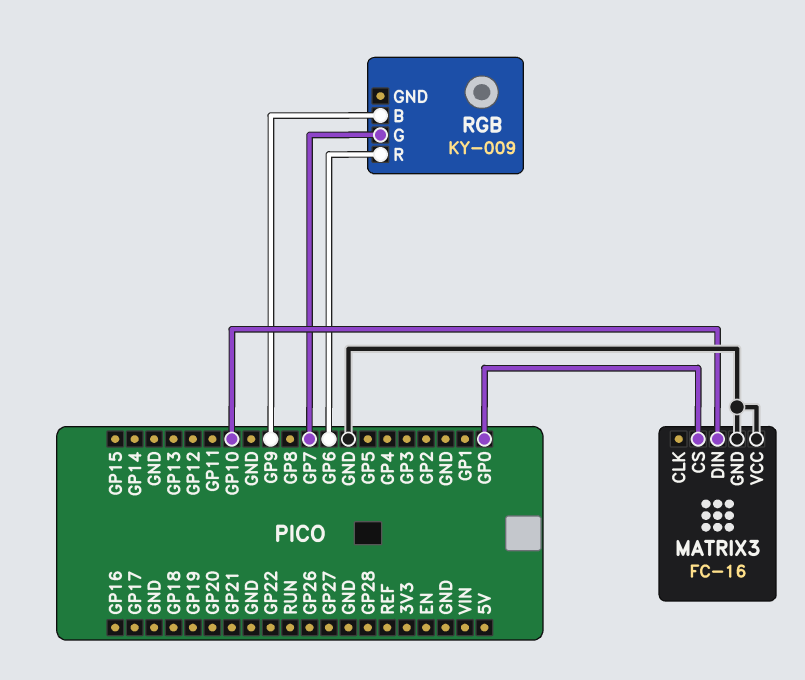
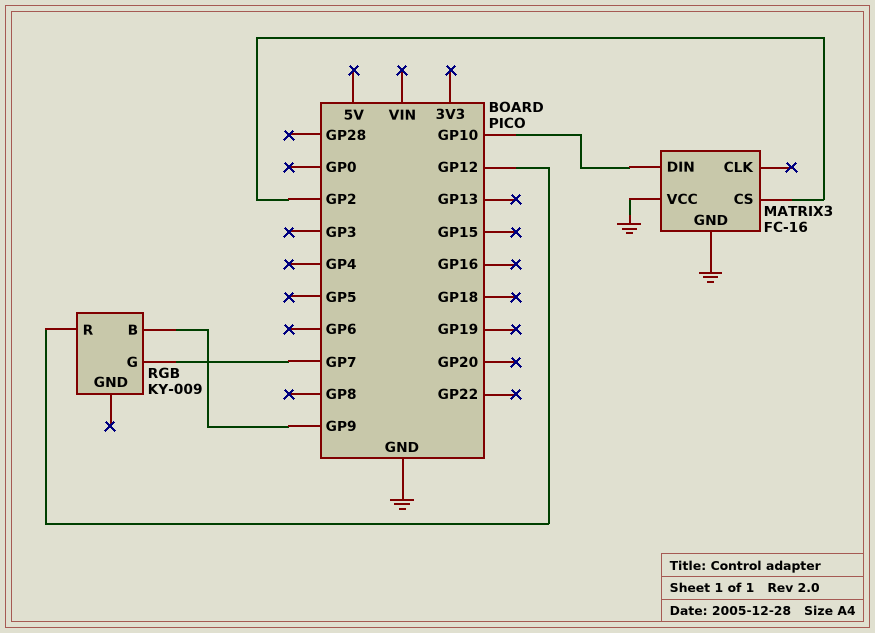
MATRIX3 pin CS: GP0 -> GP2
RGB pin R: GP6 -> GP12

